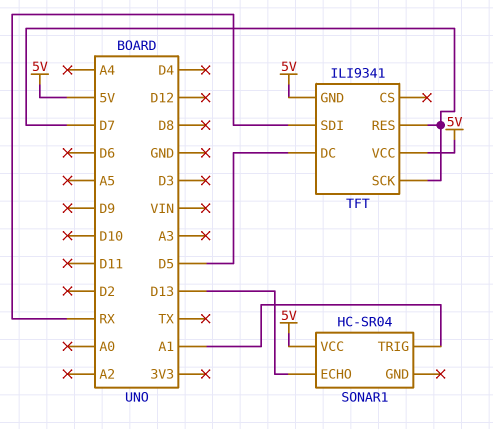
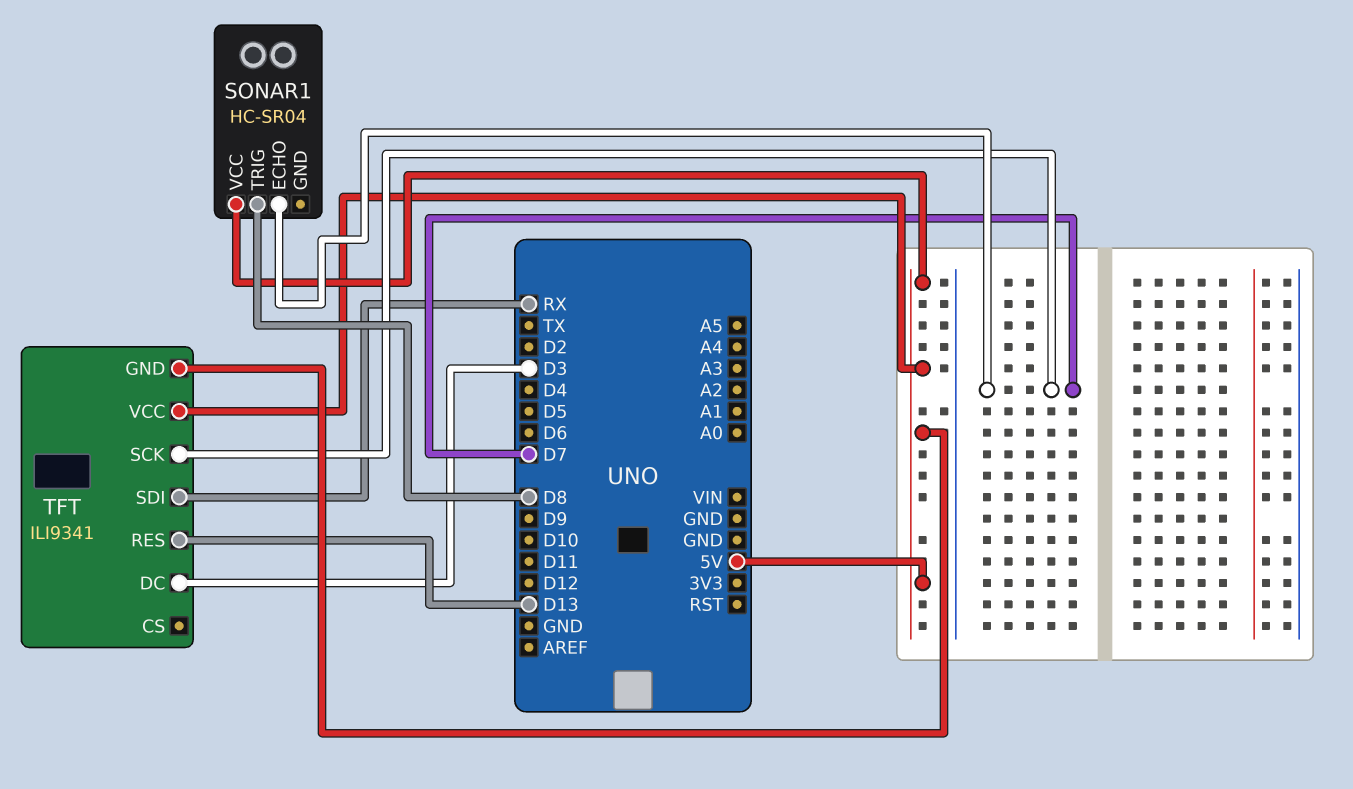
SONAR1 pin ECHO: D13 -> D7
SONAR1 pin TRIG: A1 -> D8
TFT pin DC: D5 -> D3
TFT pin RES: D7 -> D13

